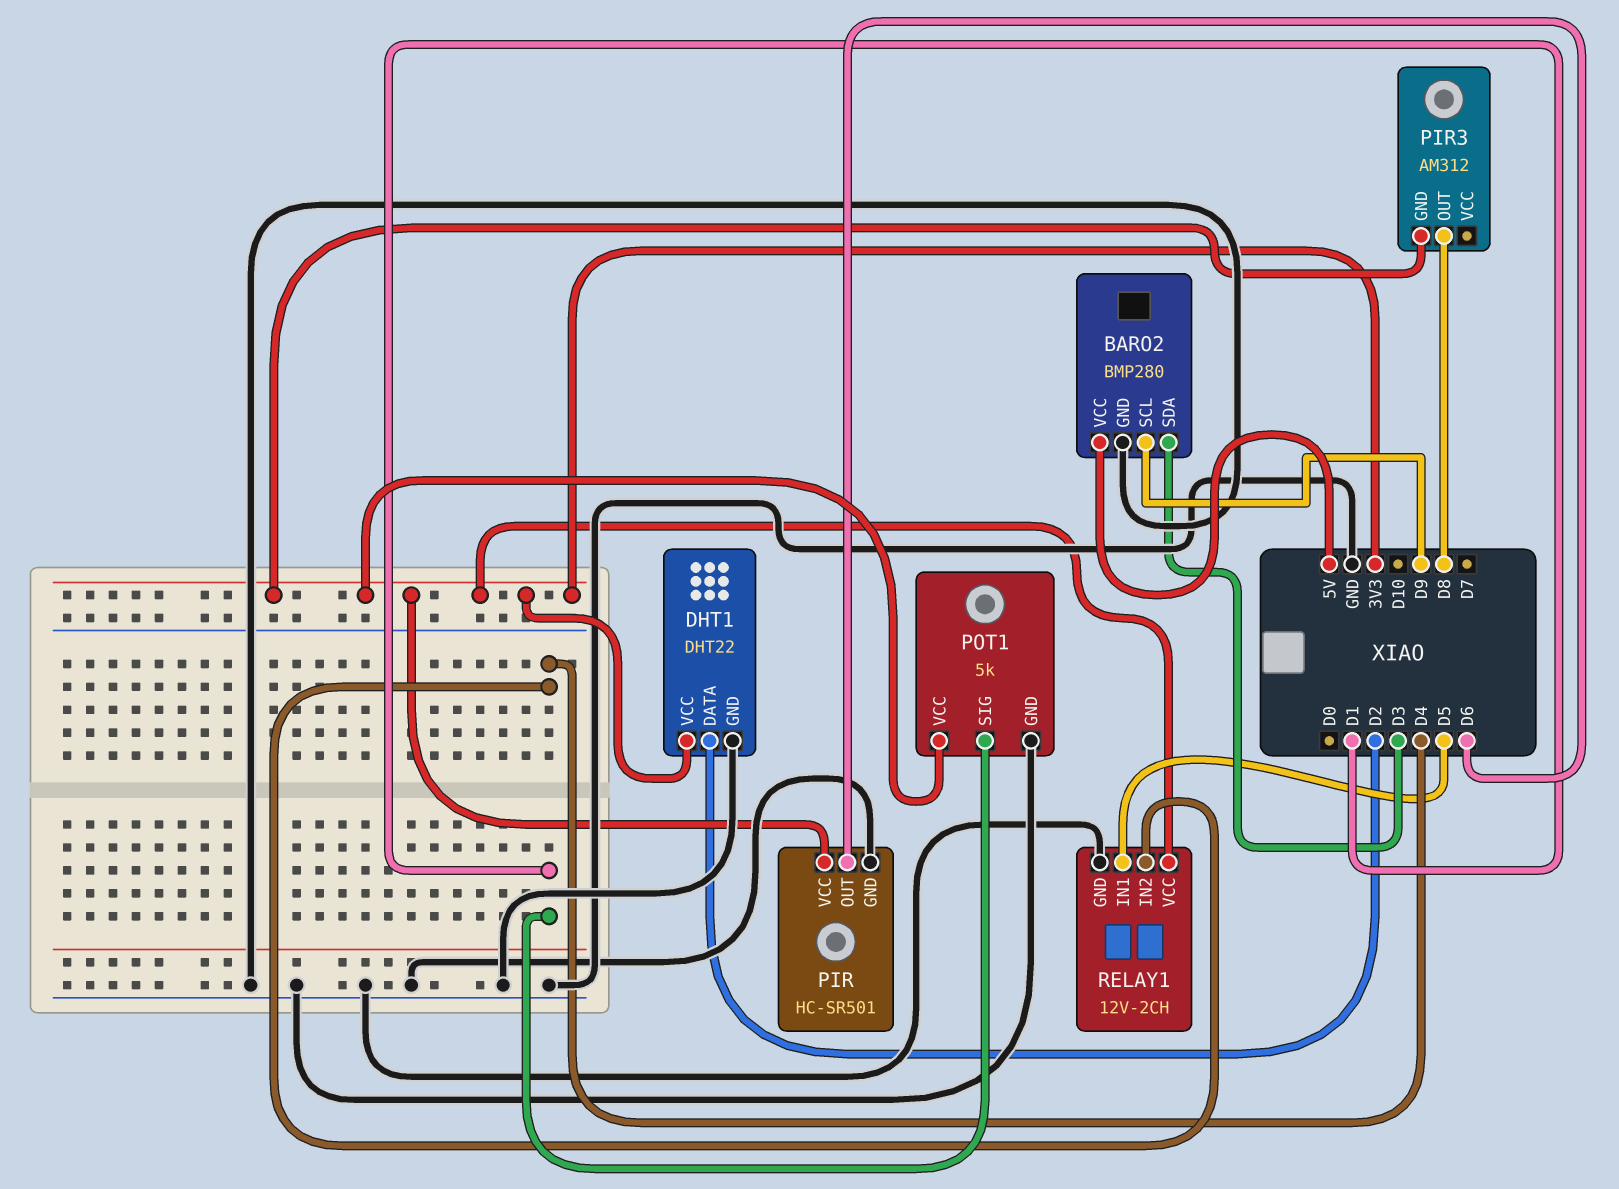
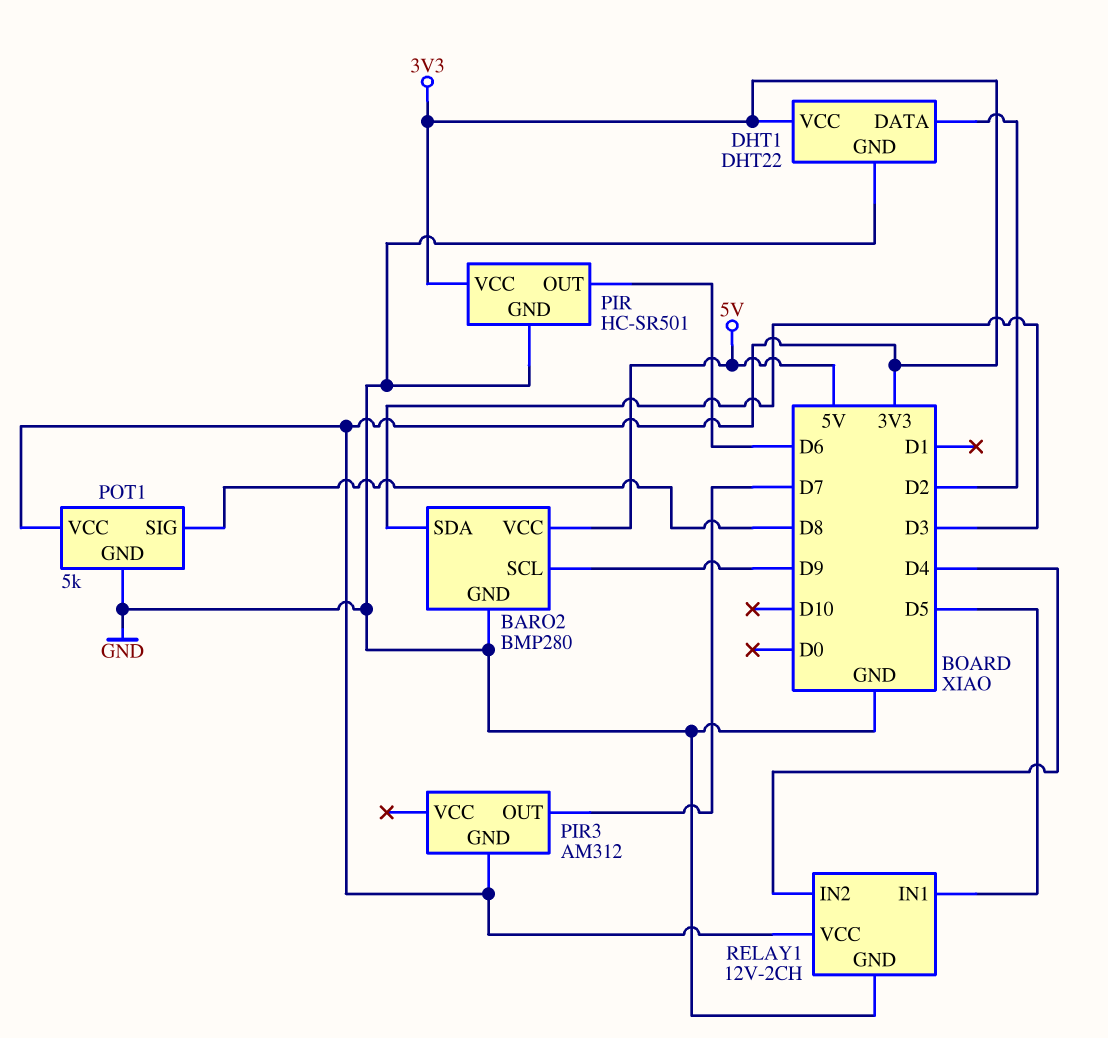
PIR3 pin OUT: D8 -> D7
POT1 pin SIG: D1 -> D8

